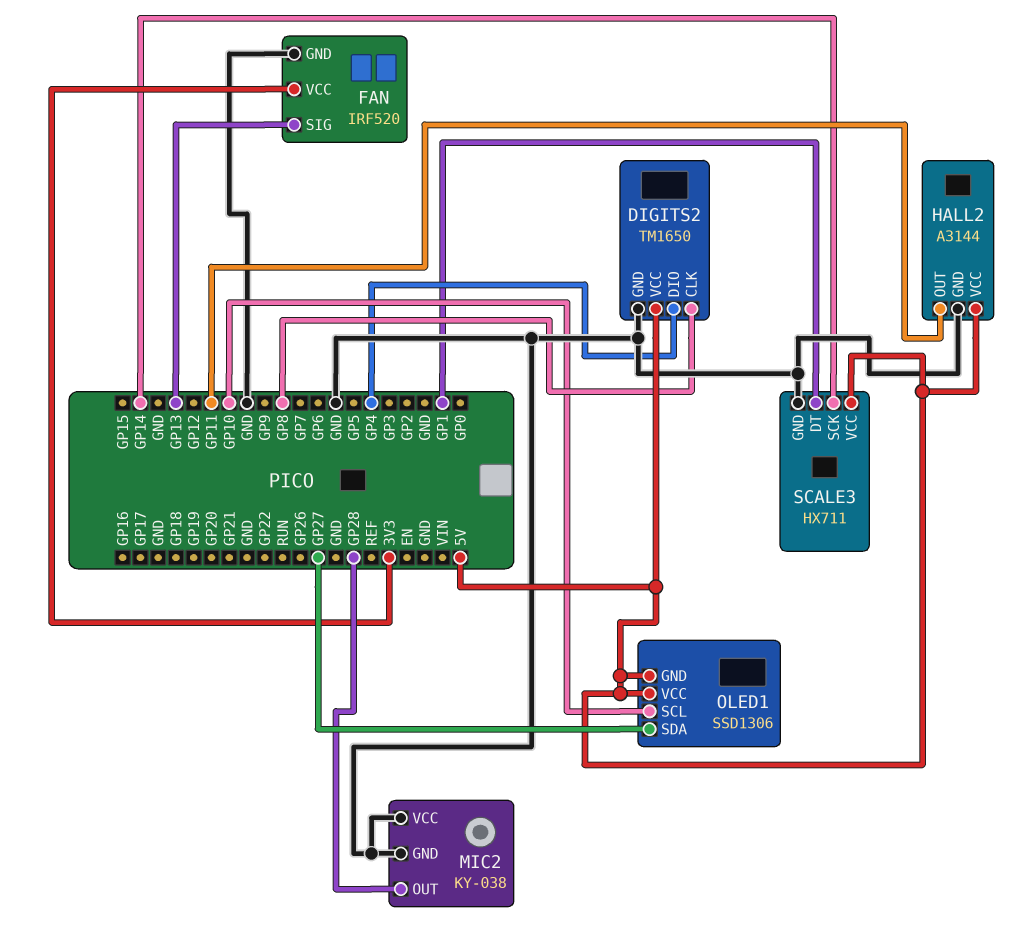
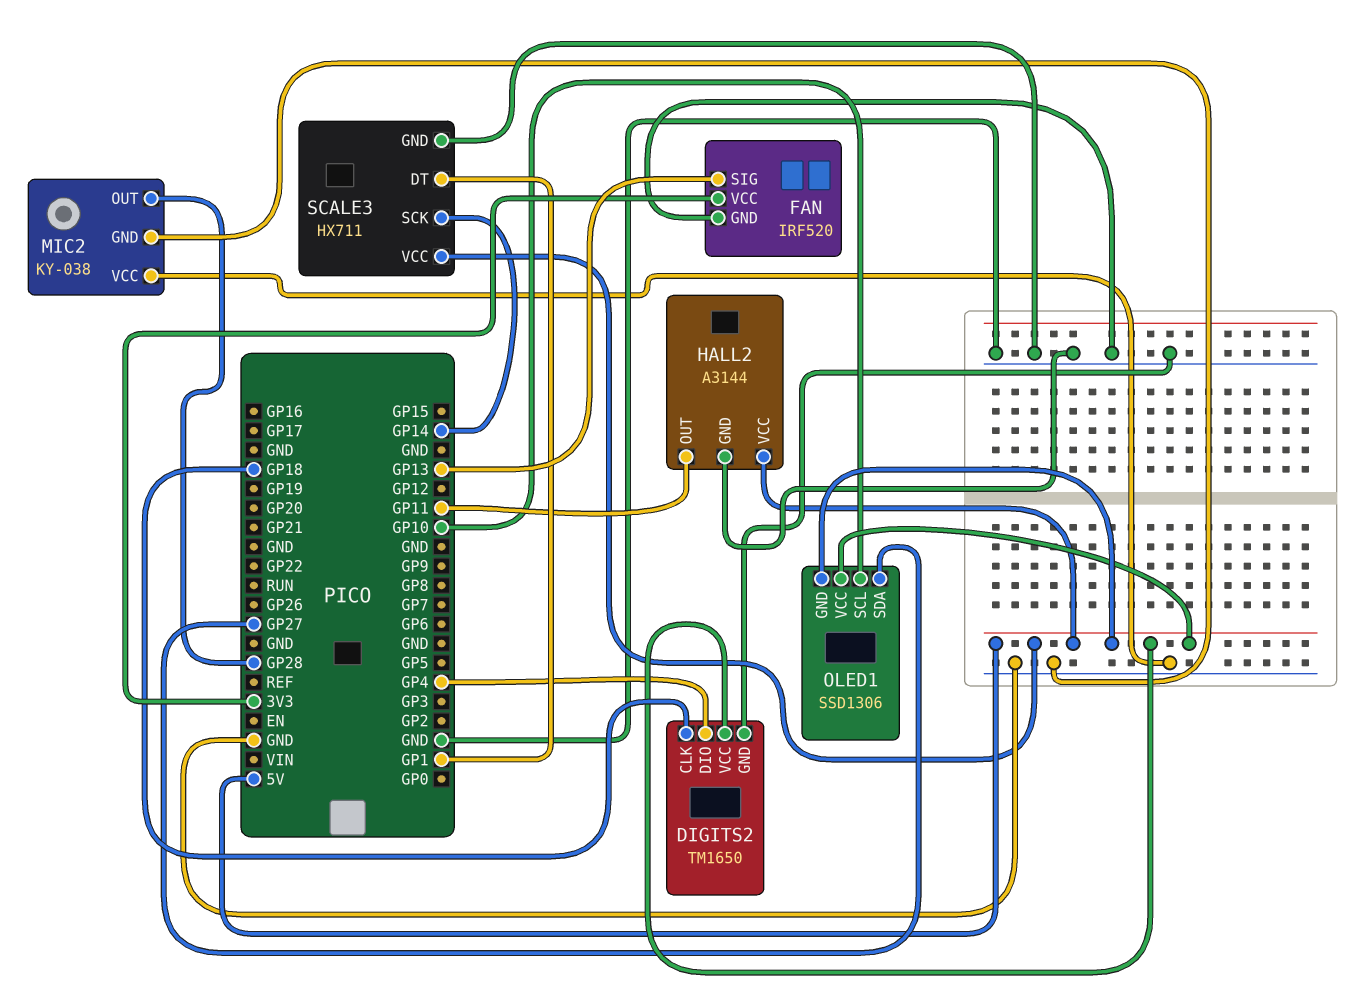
DIGITS2 pin CLK: GP8 -> GP18

